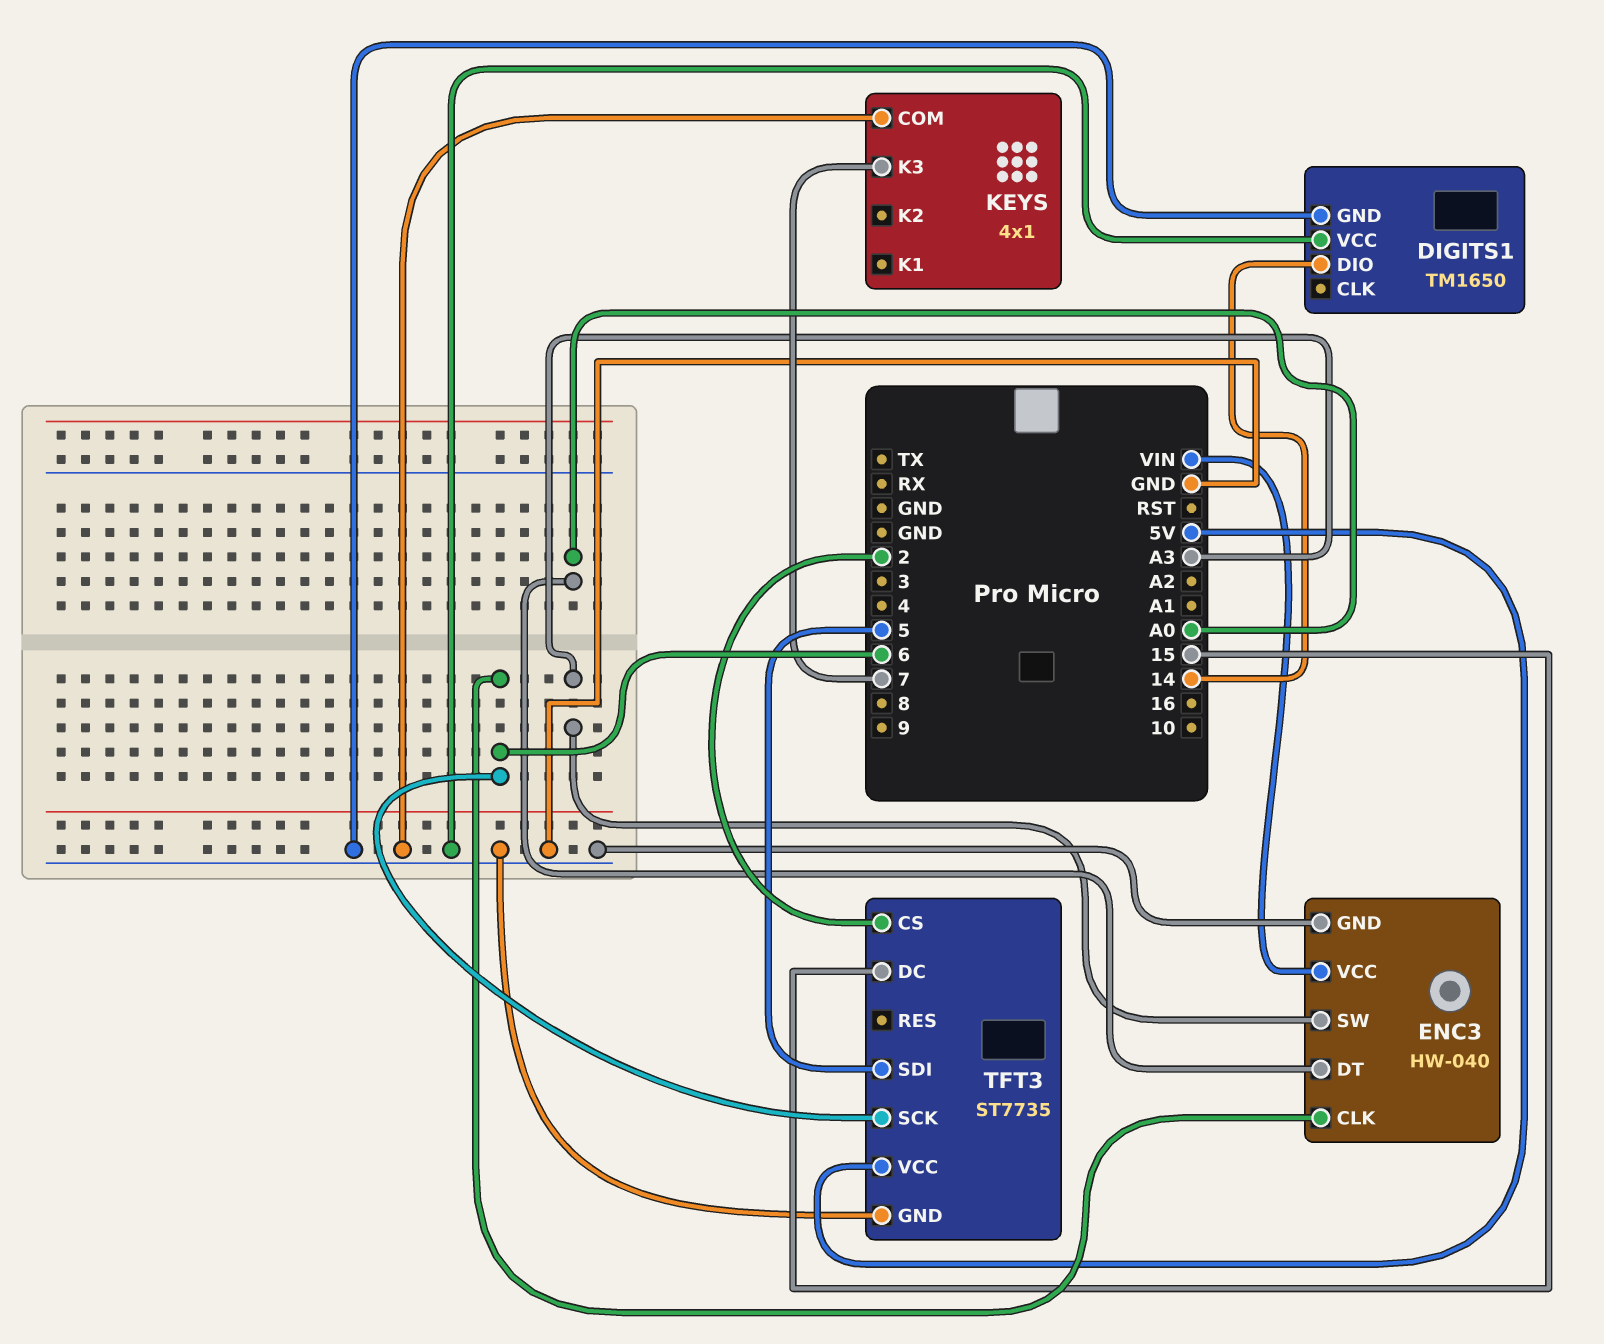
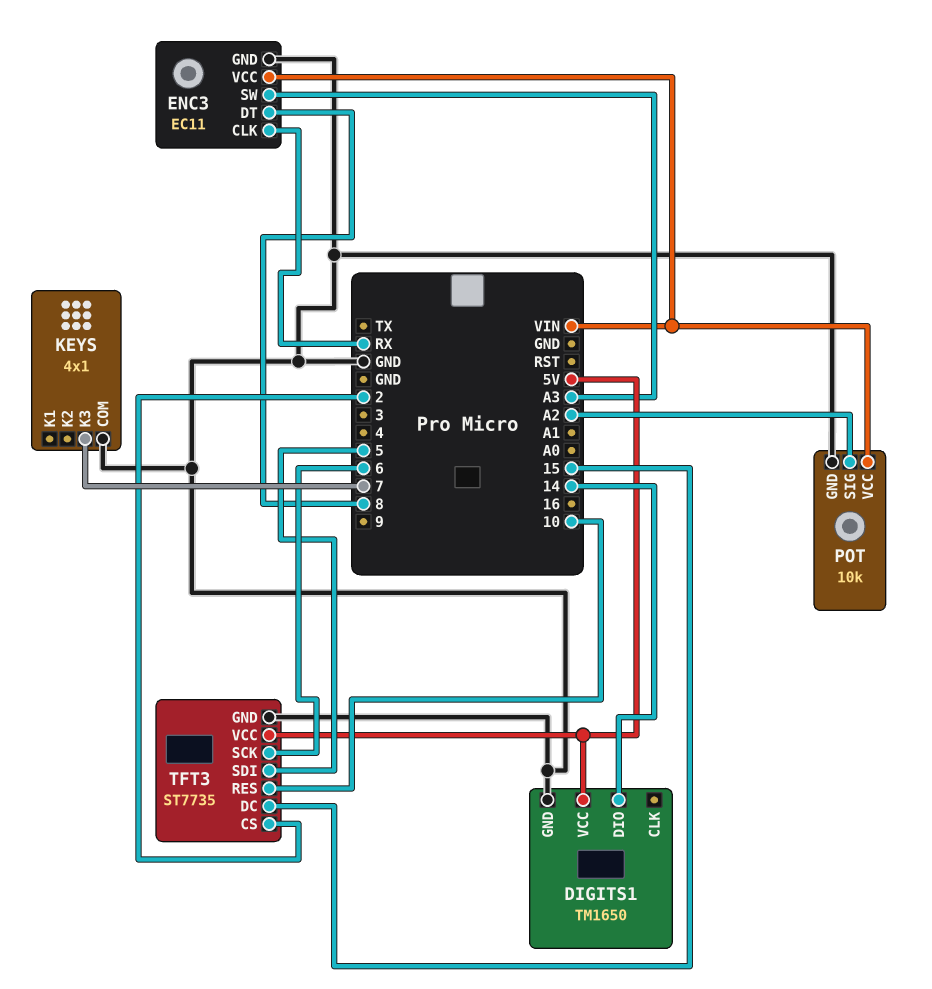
DIGITS1 pin VCC: GND -> 5V
ENC3: HW-040 -> EC11
ENC3 pin CLK: 6 -> RX
ENC3 pin DT: A0 -> 8
POT: none -> 10k
POT pin GND: none -> GND
POT pin SIG: none -> A2
POT pin VCC: none -> VIN
TFT3 pin RES: none -> 10

